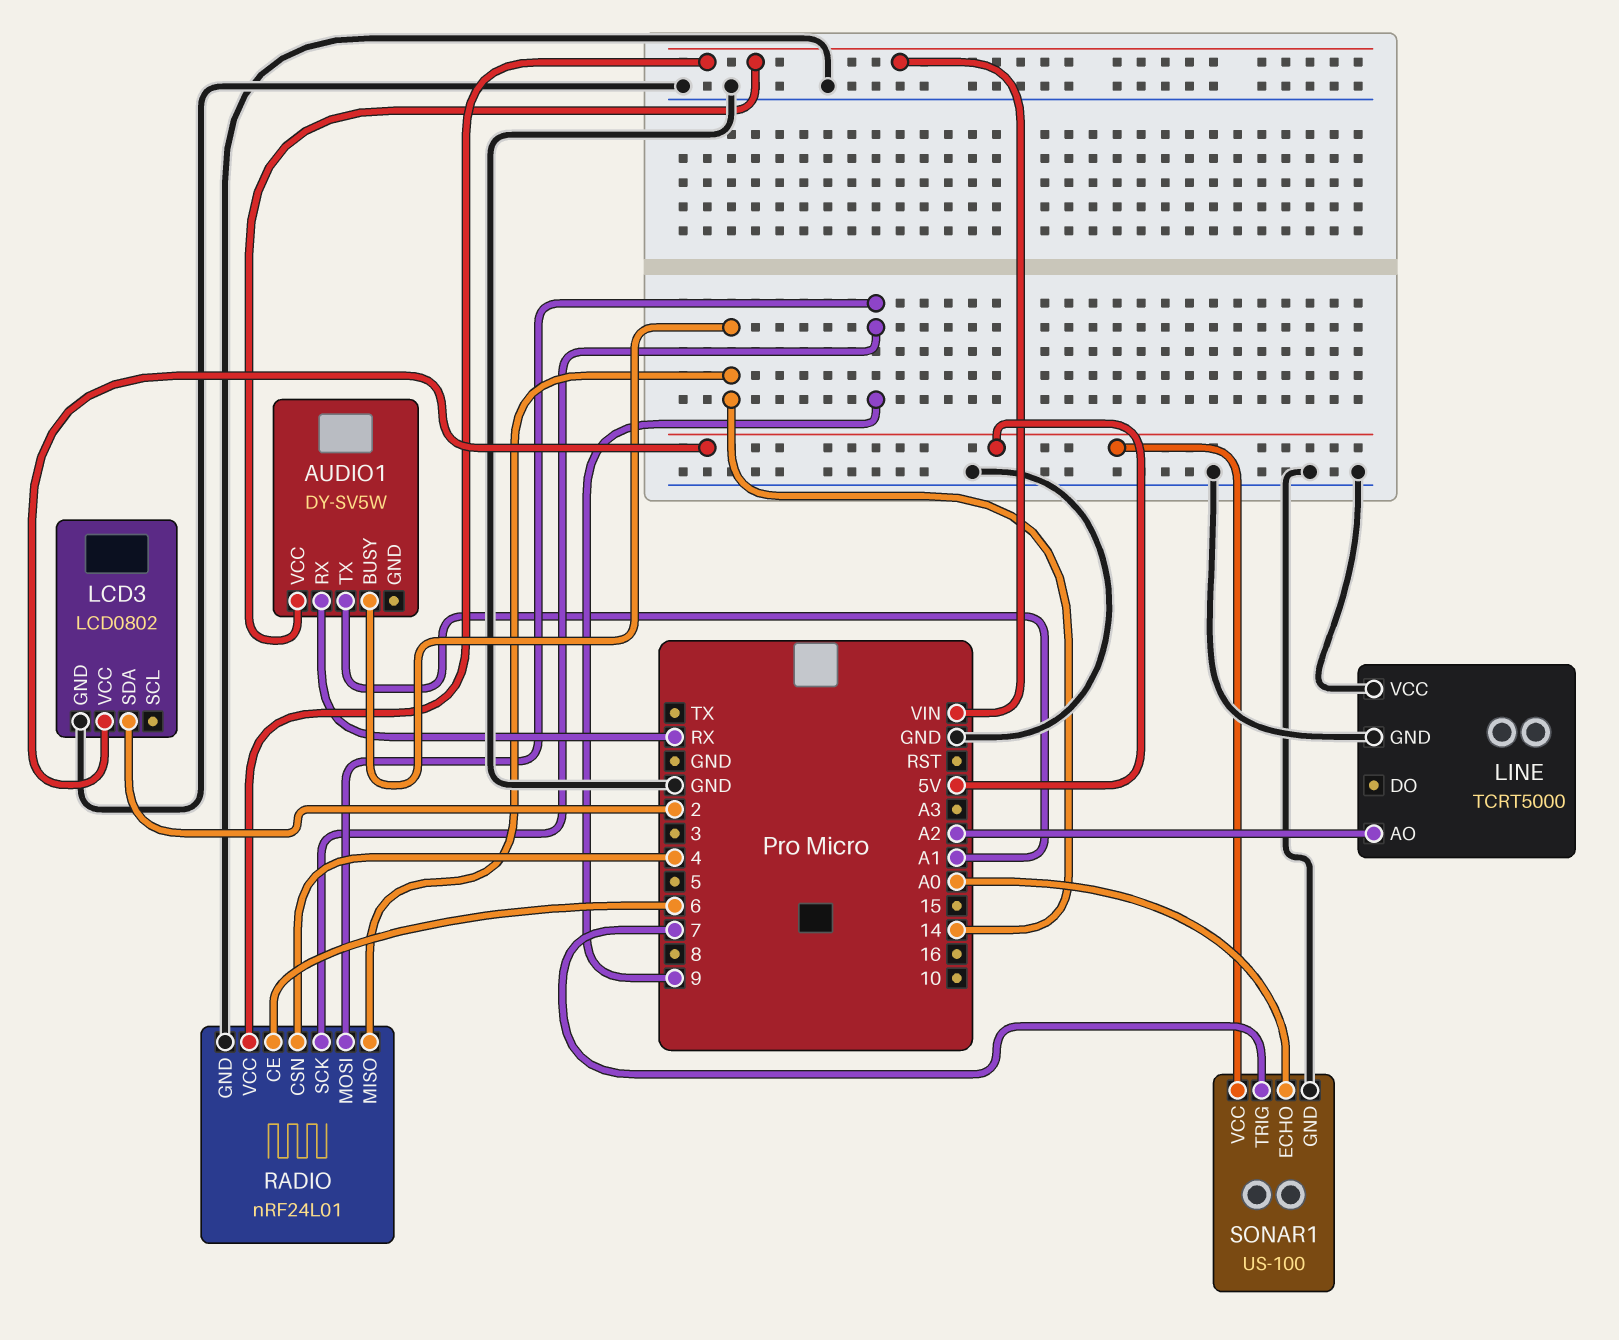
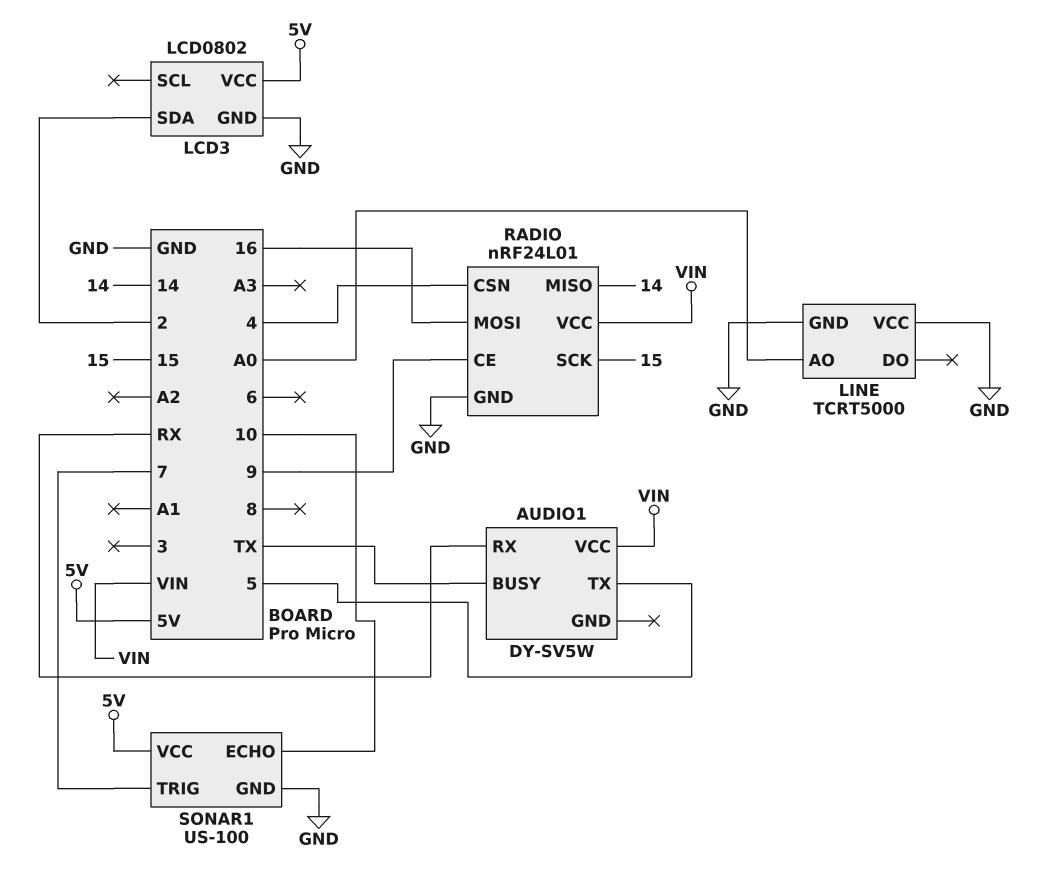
AUDIO1 pin BUSY: 14 -> TX
AUDIO1 pin TX: A1 -> 5
LINE pin AO: A2 -> A0
RADIO pin CE: 6 -> 9
RADIO pin MOSI: 9 -> 16
RADIO pin SCK: 9 -> 15
SONAR1 pin ECHO: A0 -> 10

